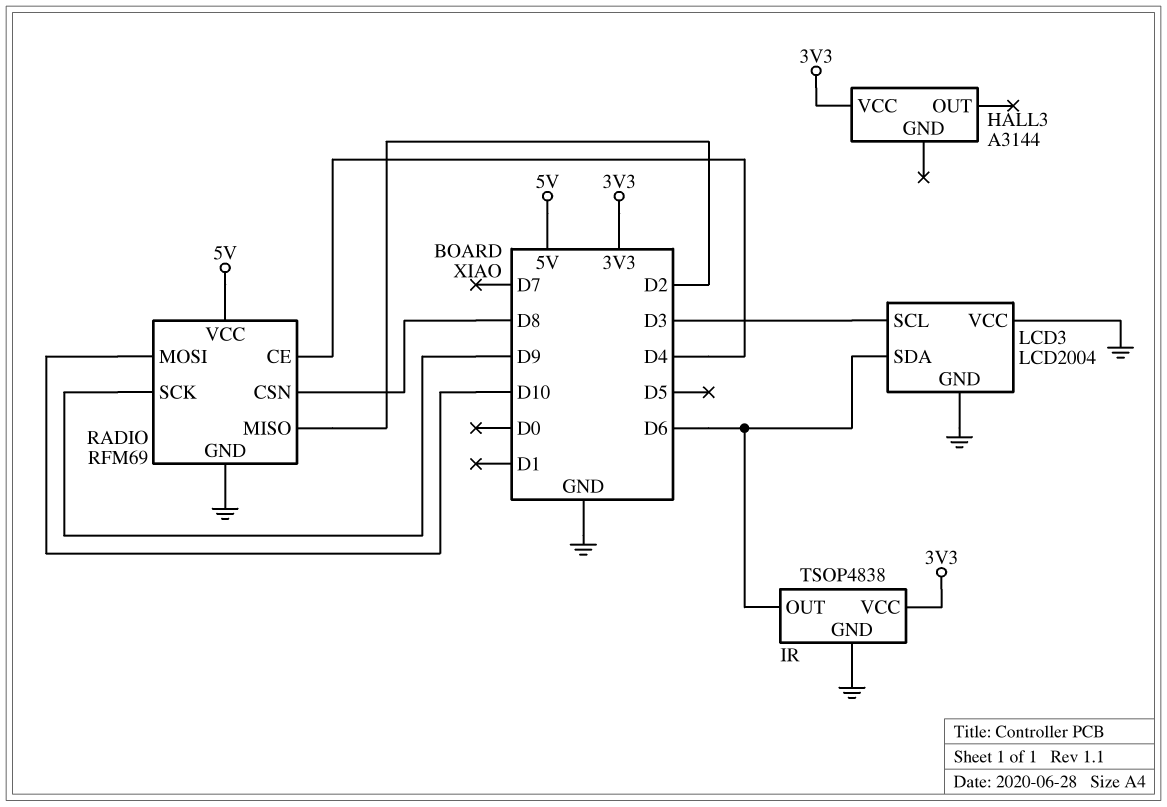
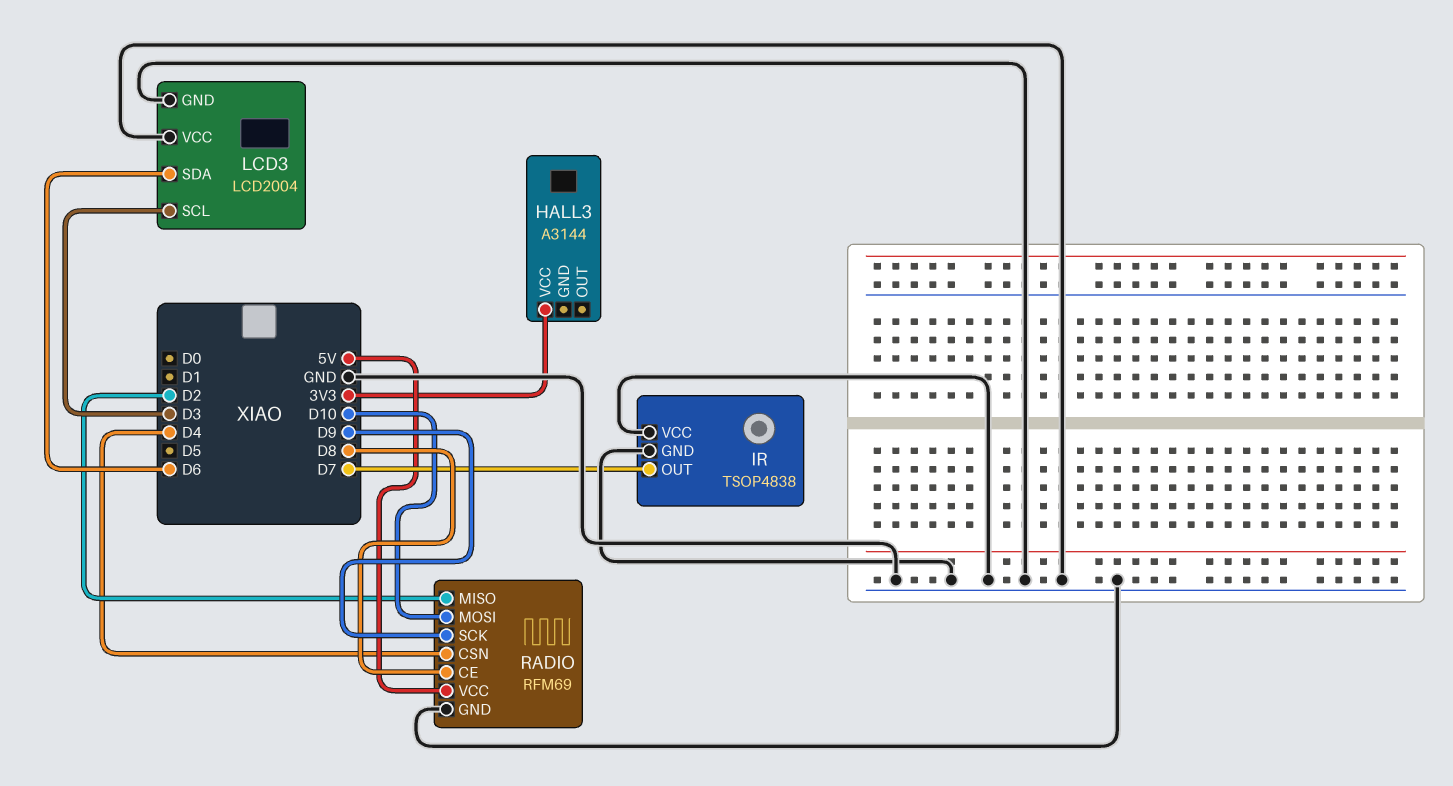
IR pin OUT: D6 -> D7
IR pin VCC: 3V3 -> GND
RADIO pin CE: D4 -> D8
RADIO pin CSN: D8 -> D4

